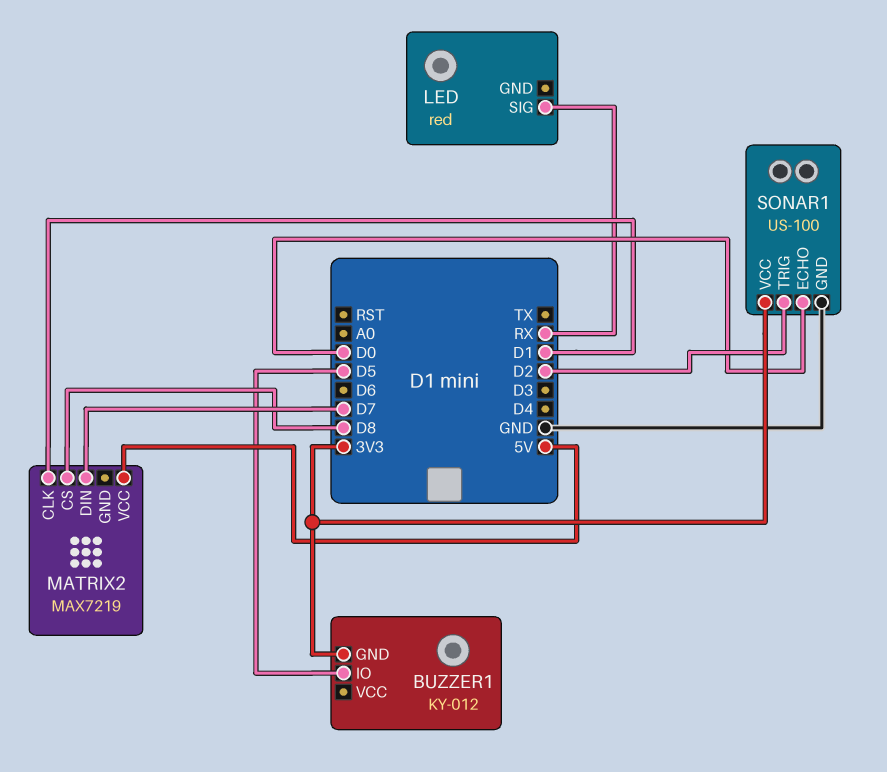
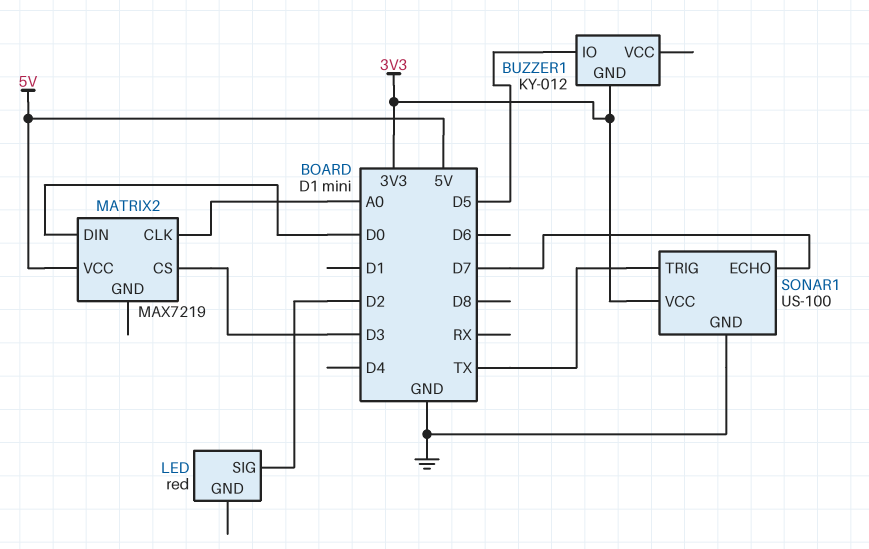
LED pin SIG: RX -> D2
MATRIX2 pin CLK: D1 -> A0
MATRIX2 pin CS: D8 -> D3
MATRIX2 pin DIN: D7 -> D0
SONAR1 pin ECHO: D0 -> D7
SONAR1 pin TRIG: D2 -> TX

